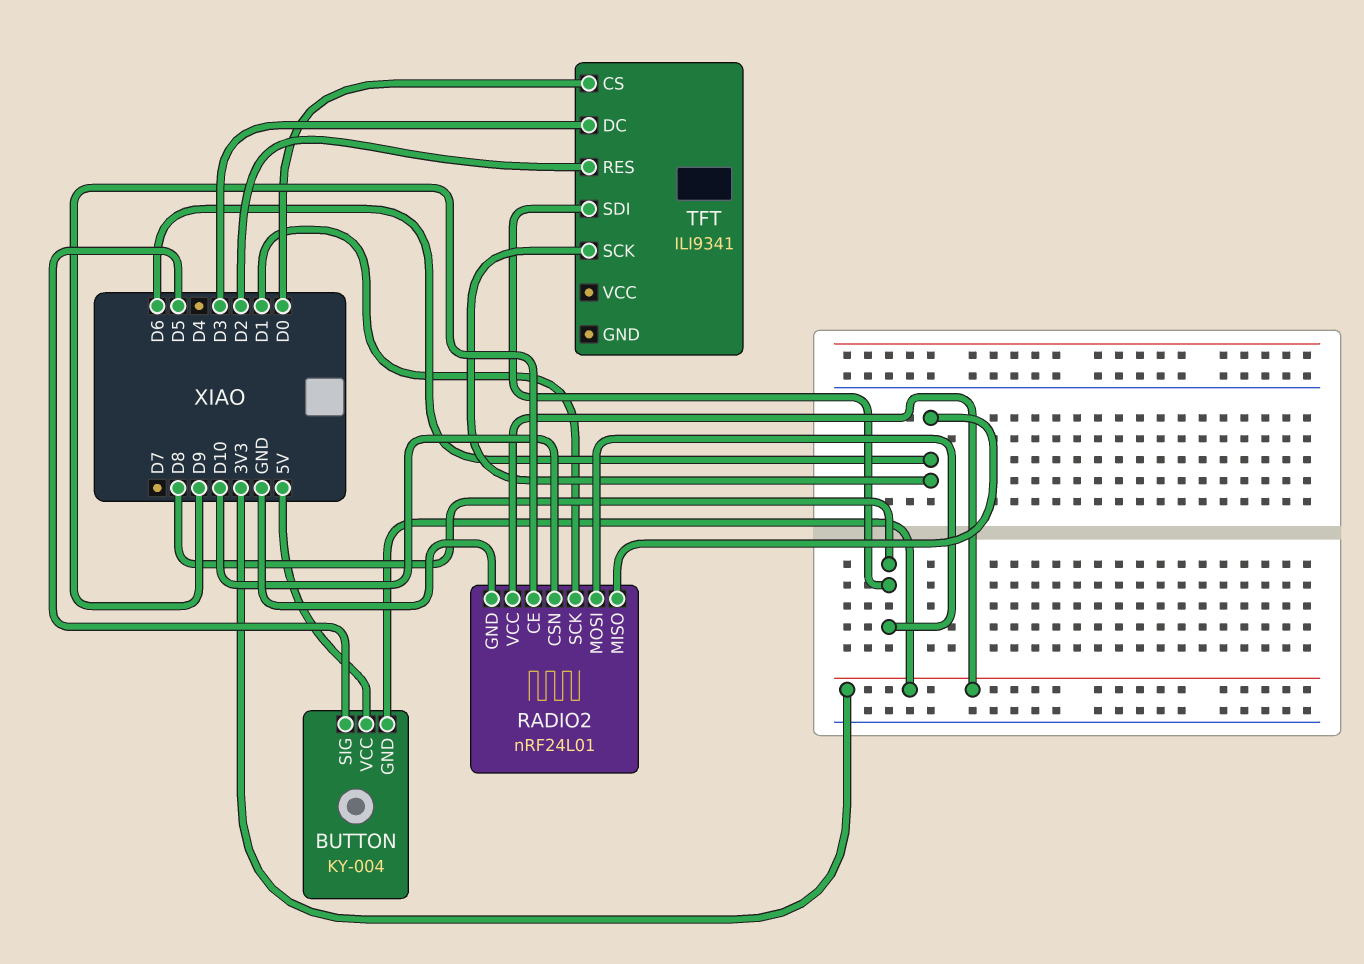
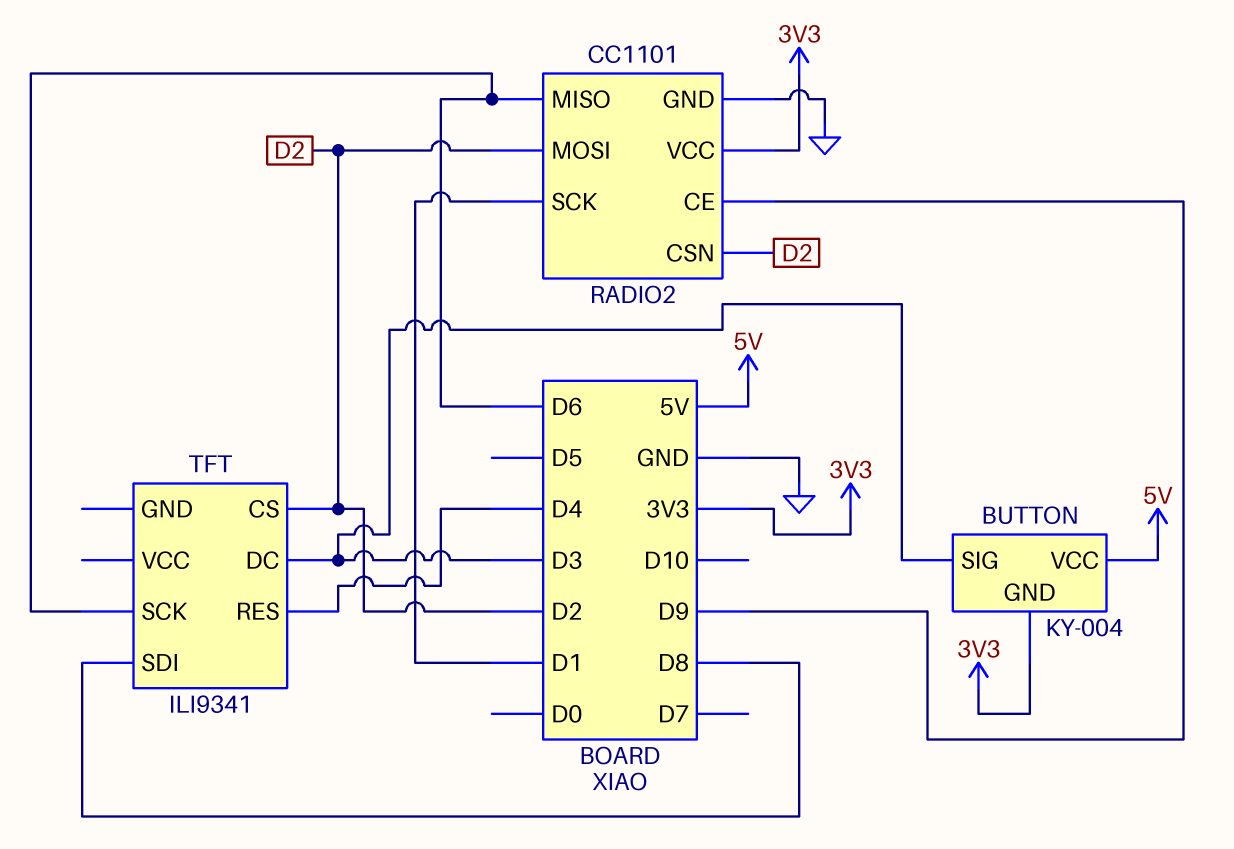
BUTTON pin SIG: D5 -> D3
RADIO2: nRF24L01 -> CC1101
RADIO2 pin CSN: D10 -> D2
RADIO2 pin MOSI: D8 -> D2
TFT pin CS: D0 -> D2
TFT pin RES: D2 -> D4

